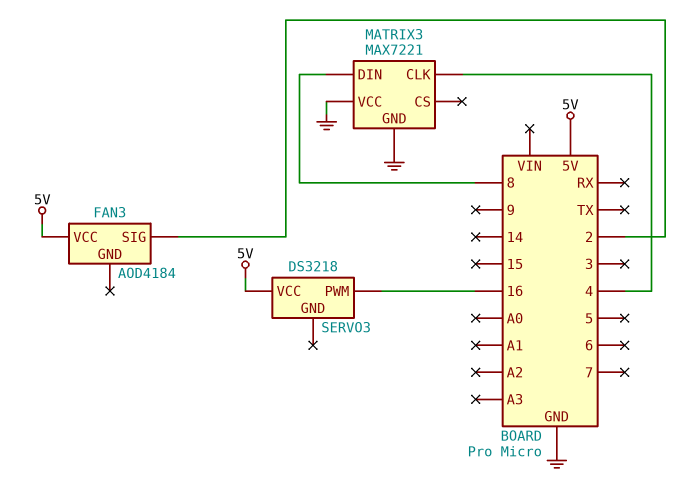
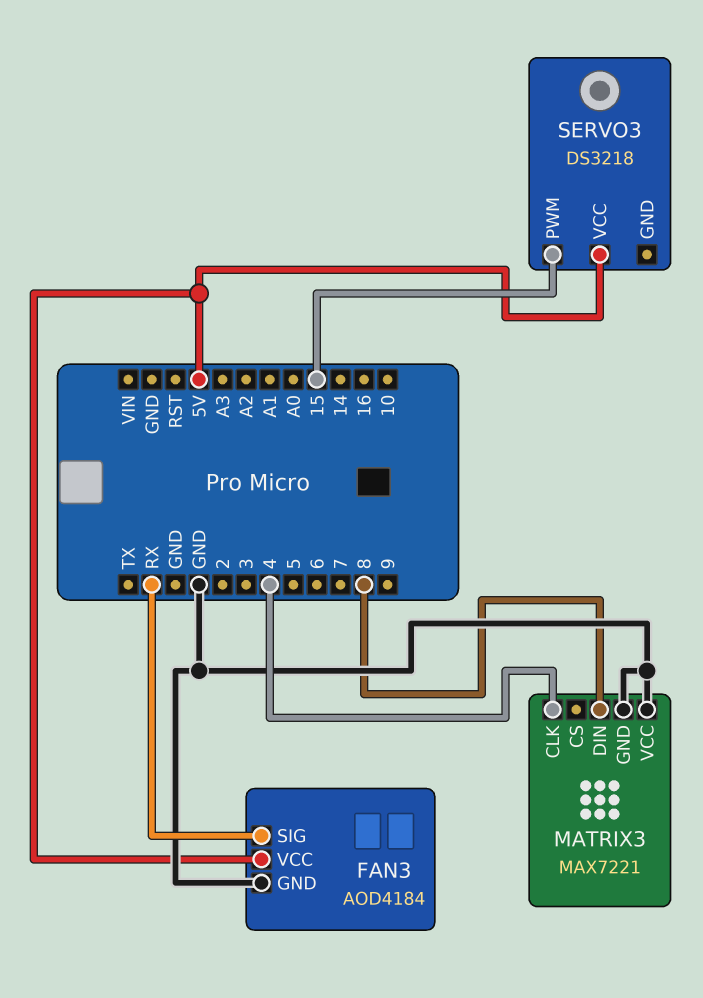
FAN3 pin GND: none -> GND
FAN3 pin SIG: 2 -> RX
SERVO3 pin PWM: 16 -> 15

